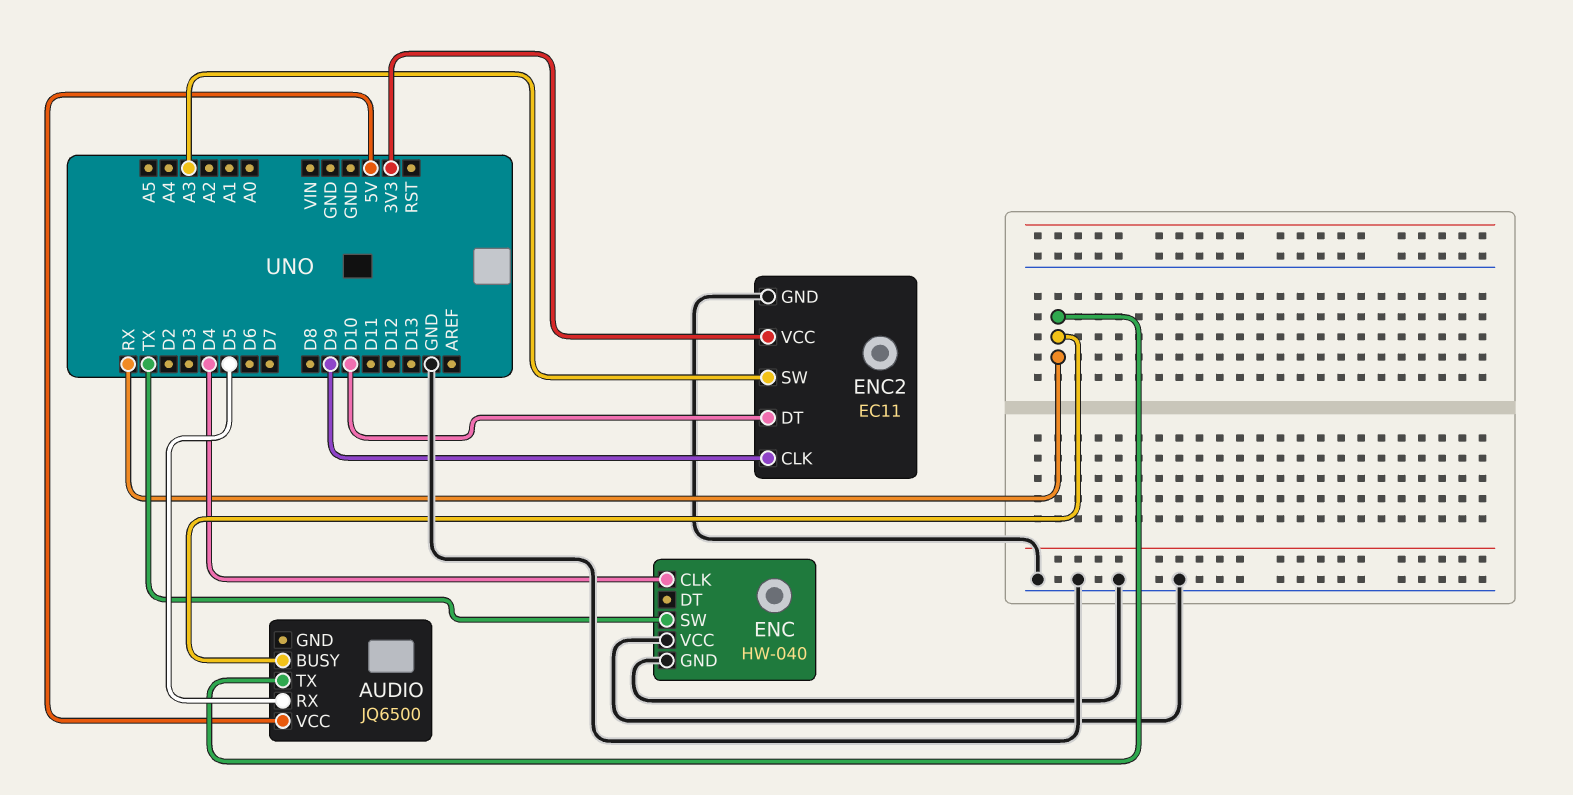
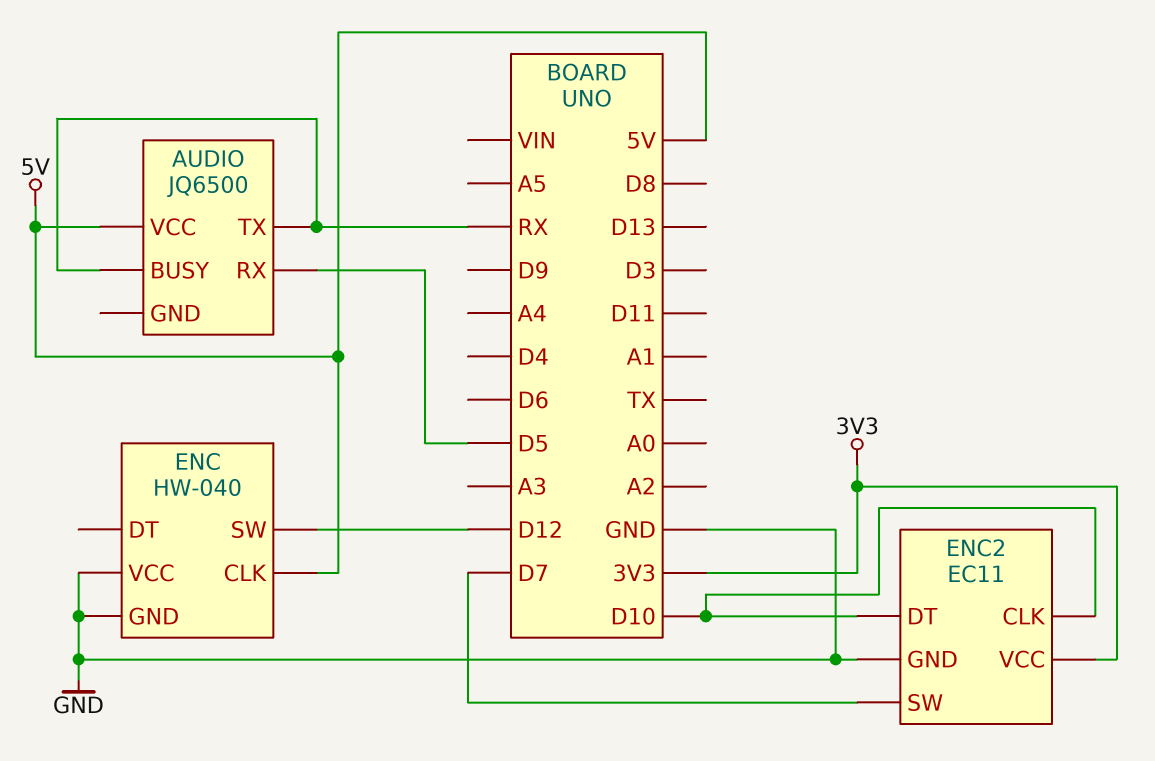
ENC pin CLK: D4 -> 5V
ENC pin SW: TX -> D12
ENC2 pin CLK: D9 -> D10
ENC2 pin SW: A3 -> D7

